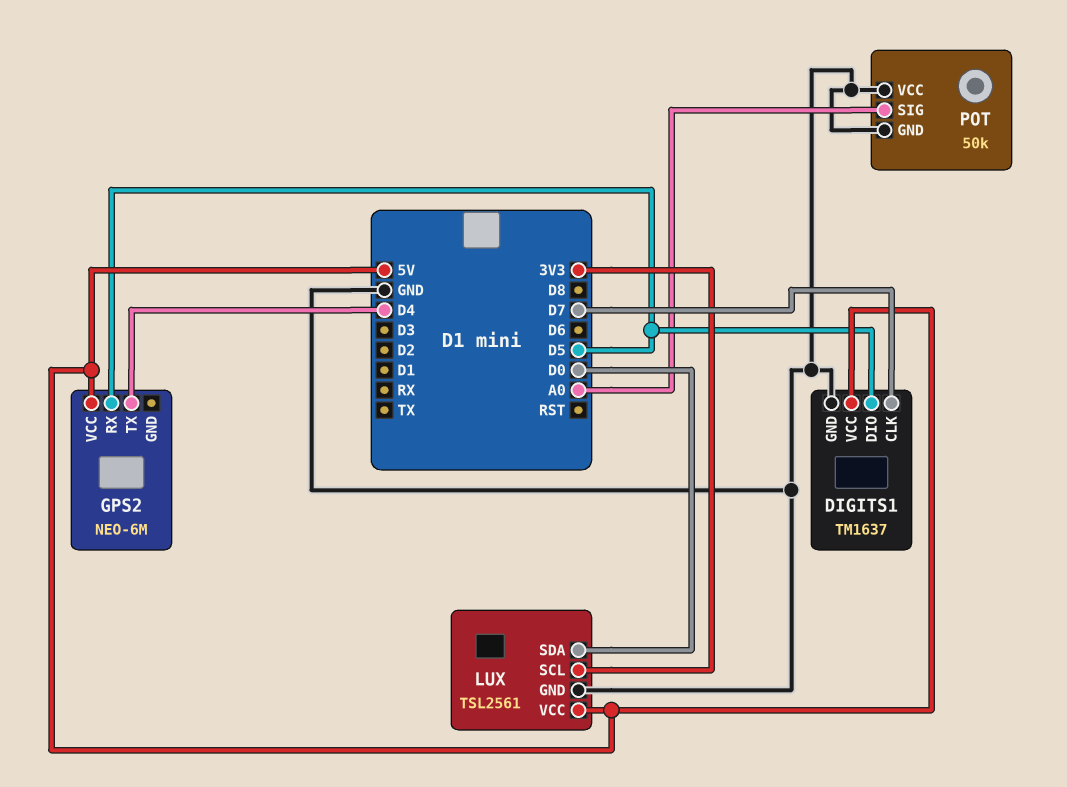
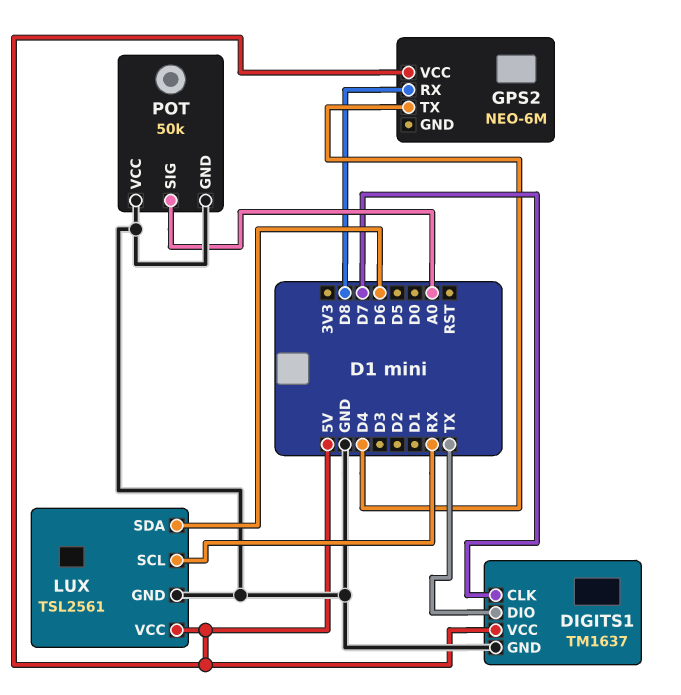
DIGITS1 pin DIO: D5 -> TX
GPS2 pin RX: D5 -> D8
LUX pin SCL: 3V3 -> RX
LUX pin SDA: D0 -> D6

